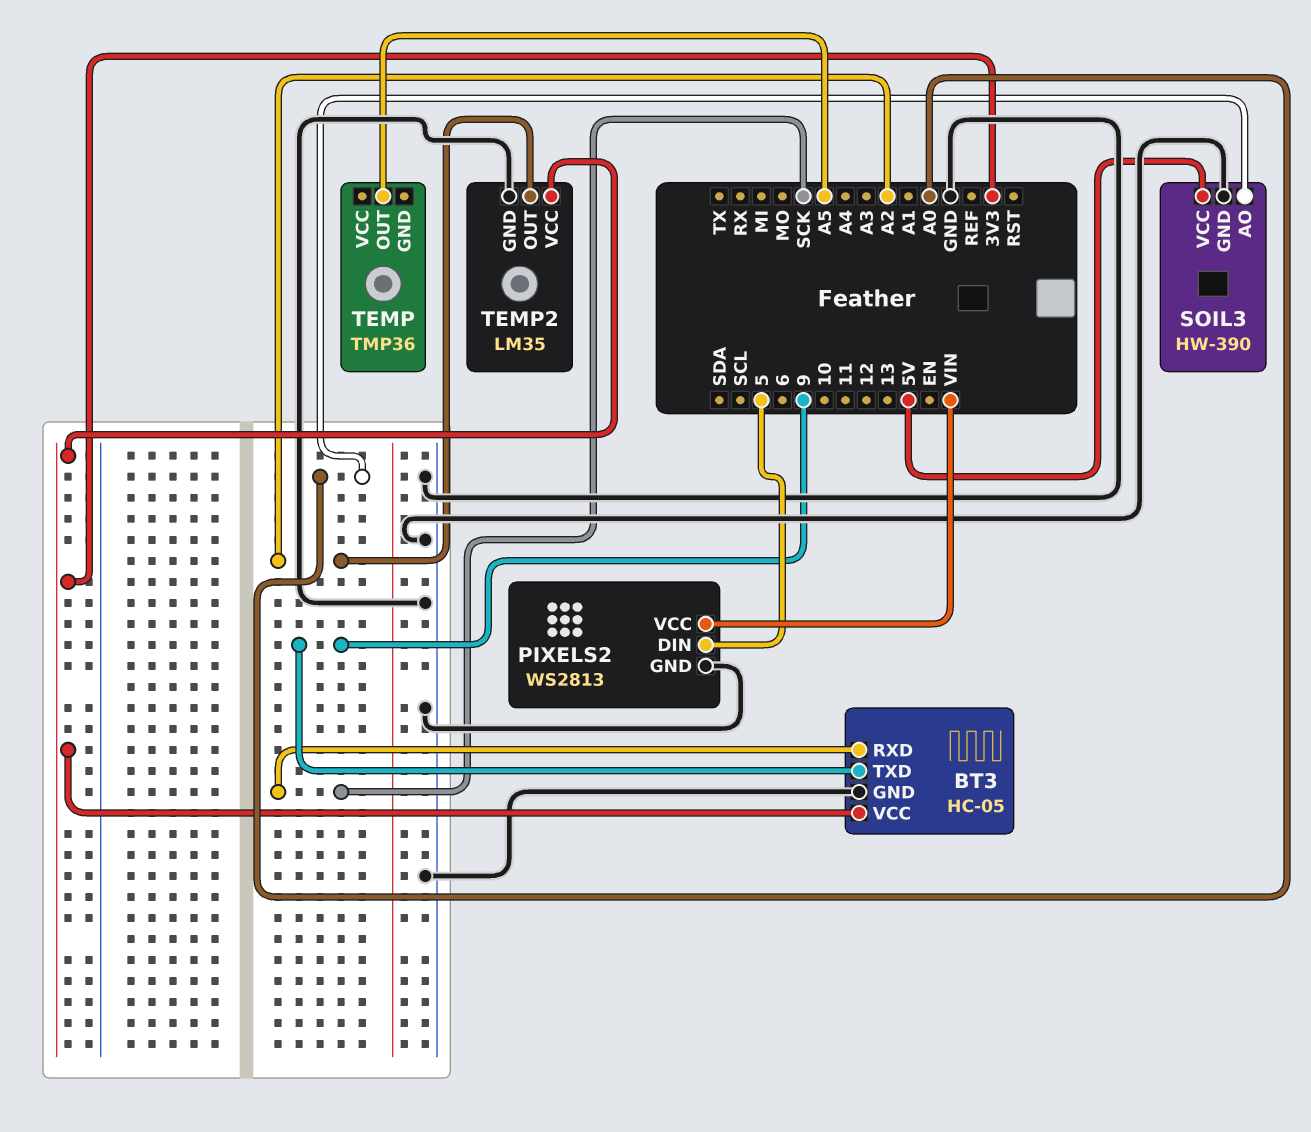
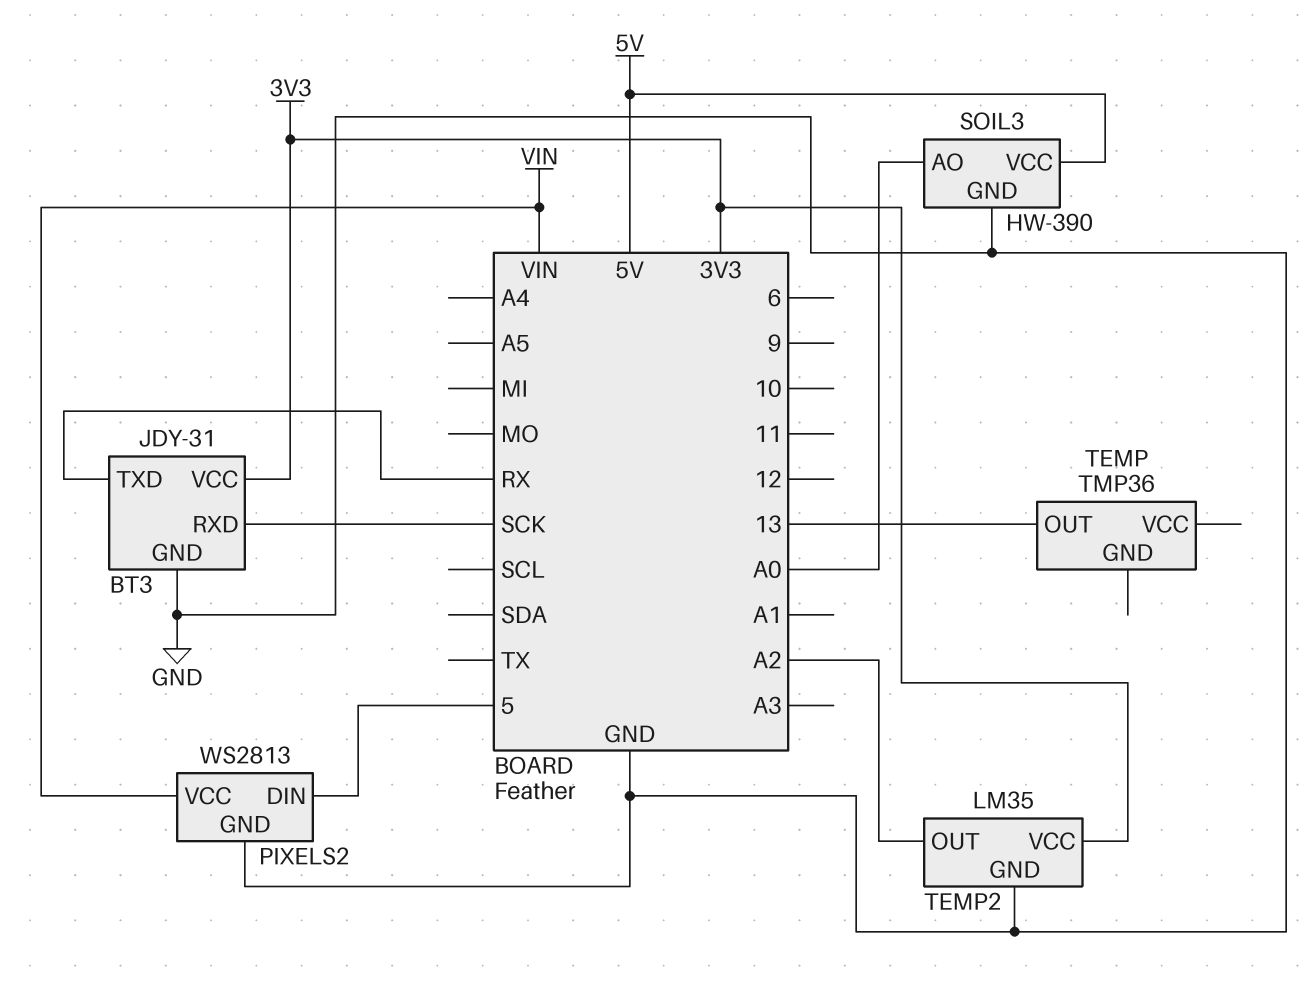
BT3: HC-05 -> JDY-31
BT3 pin TXD: 9 -> RX
TEMP pin OUT: A5 -> 13

